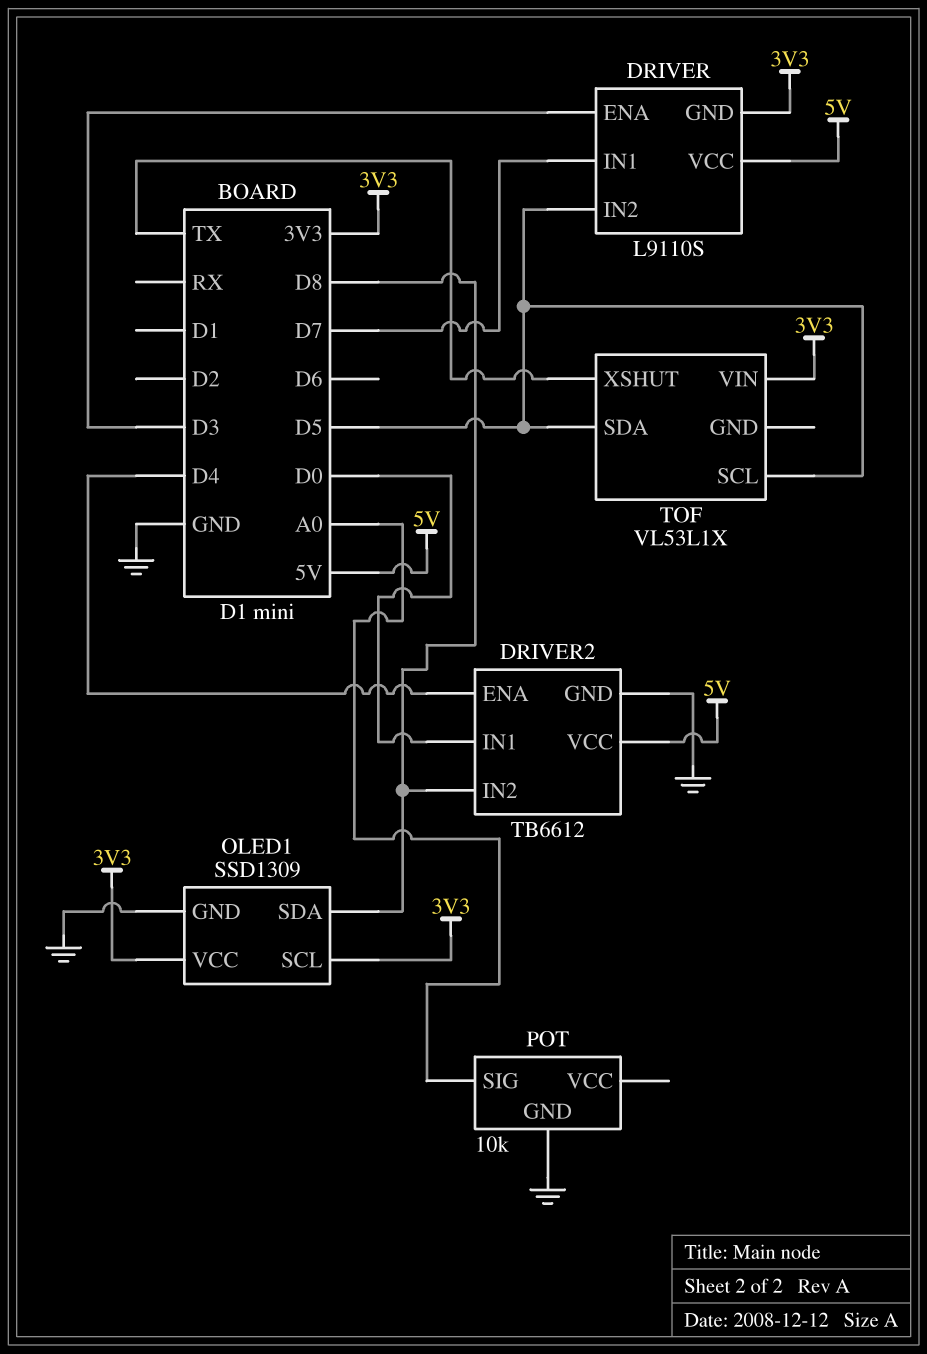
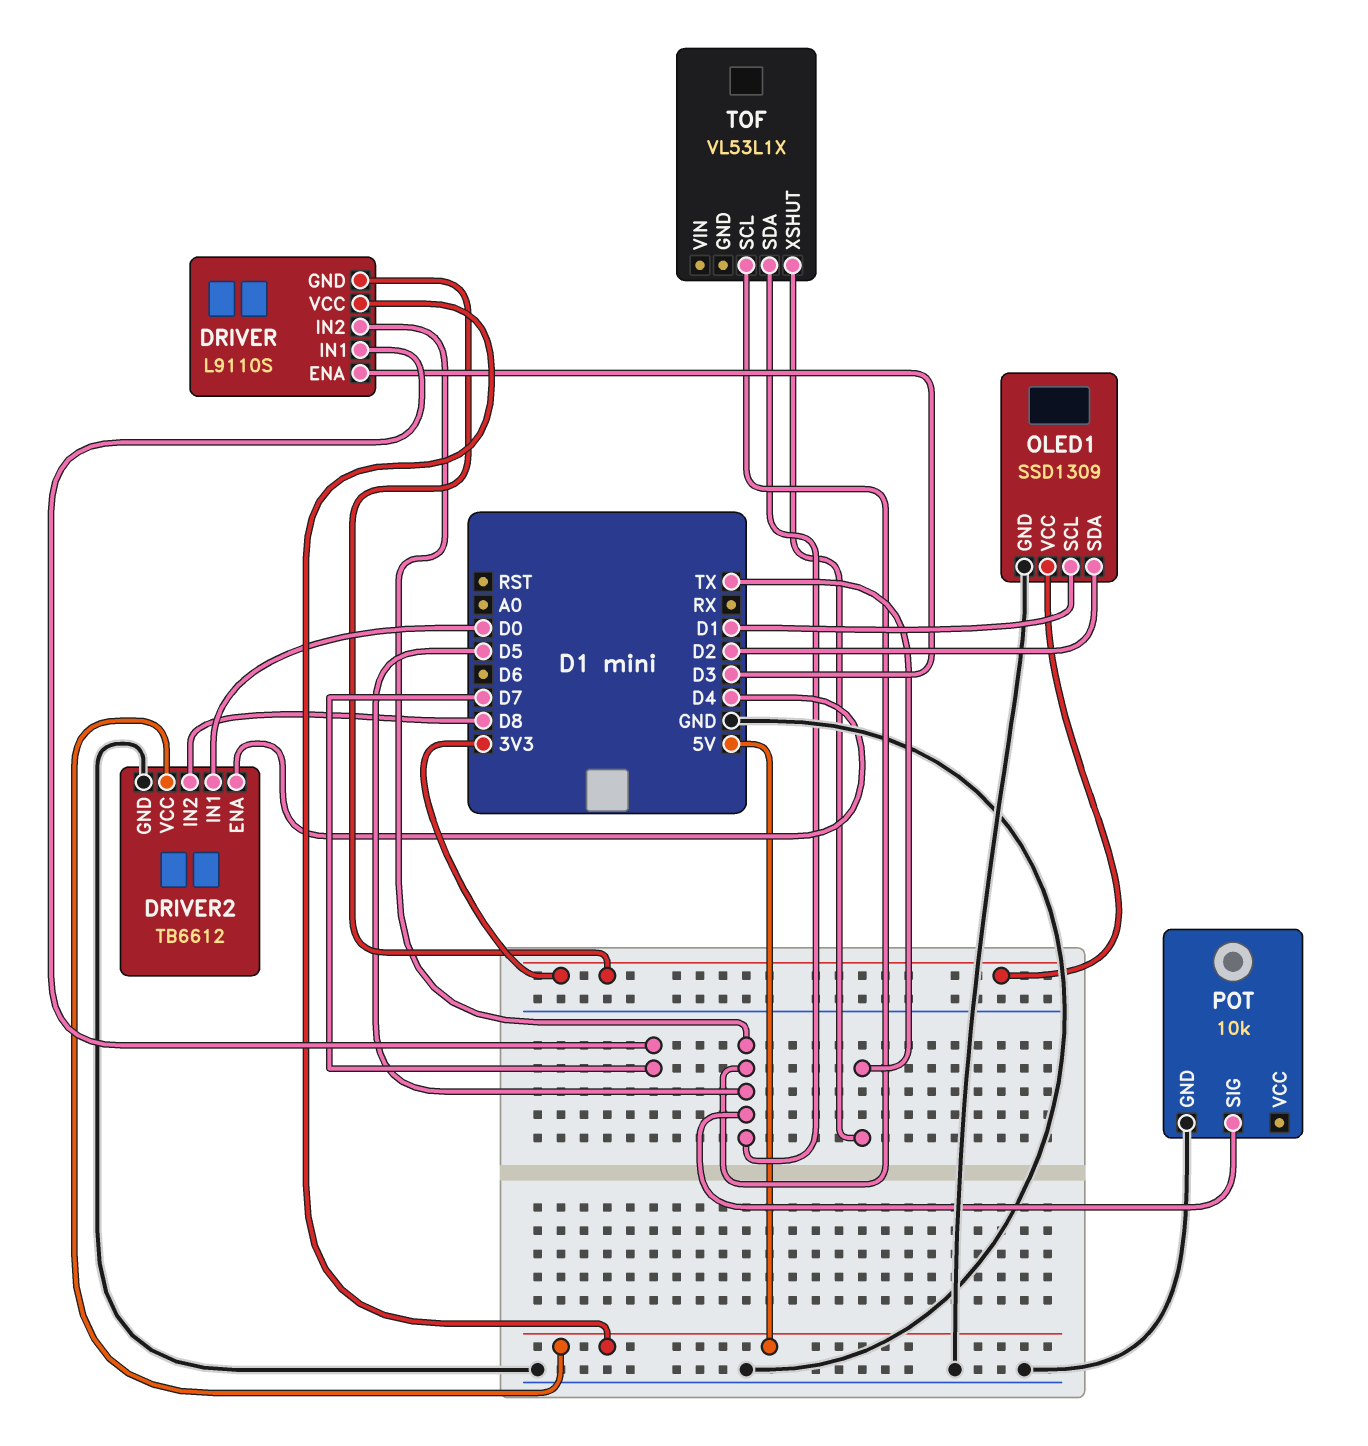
OLED1 pin SCL: 3V3 -> D1
OLED1 pin SDA: D8 -> D2
POT pin SIG: A0 -> D5
TOF pin VIN: 3V3 -> none

